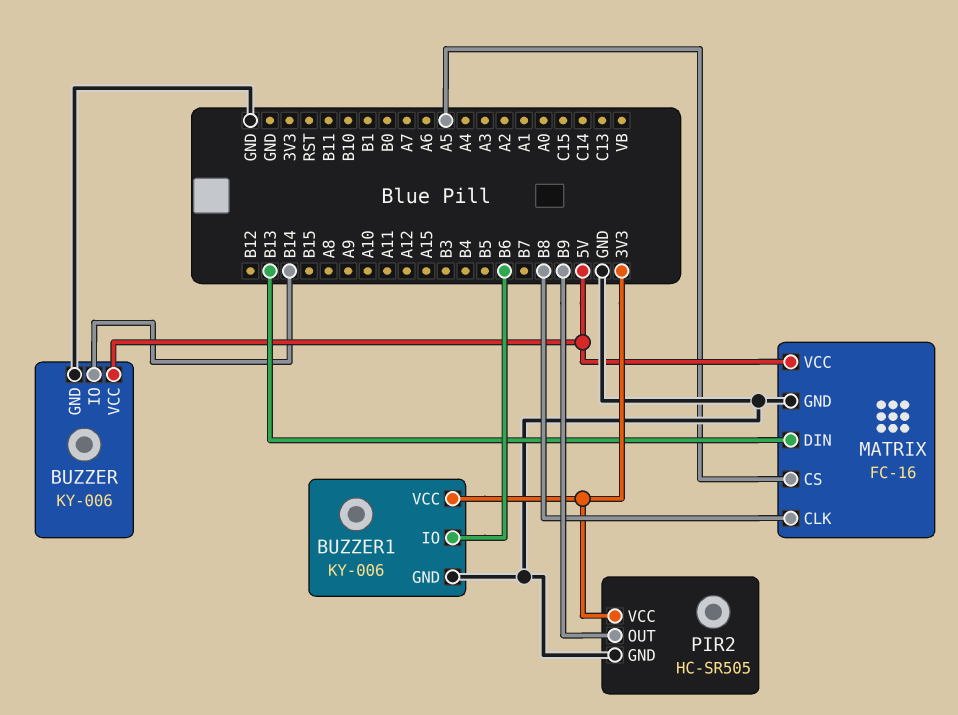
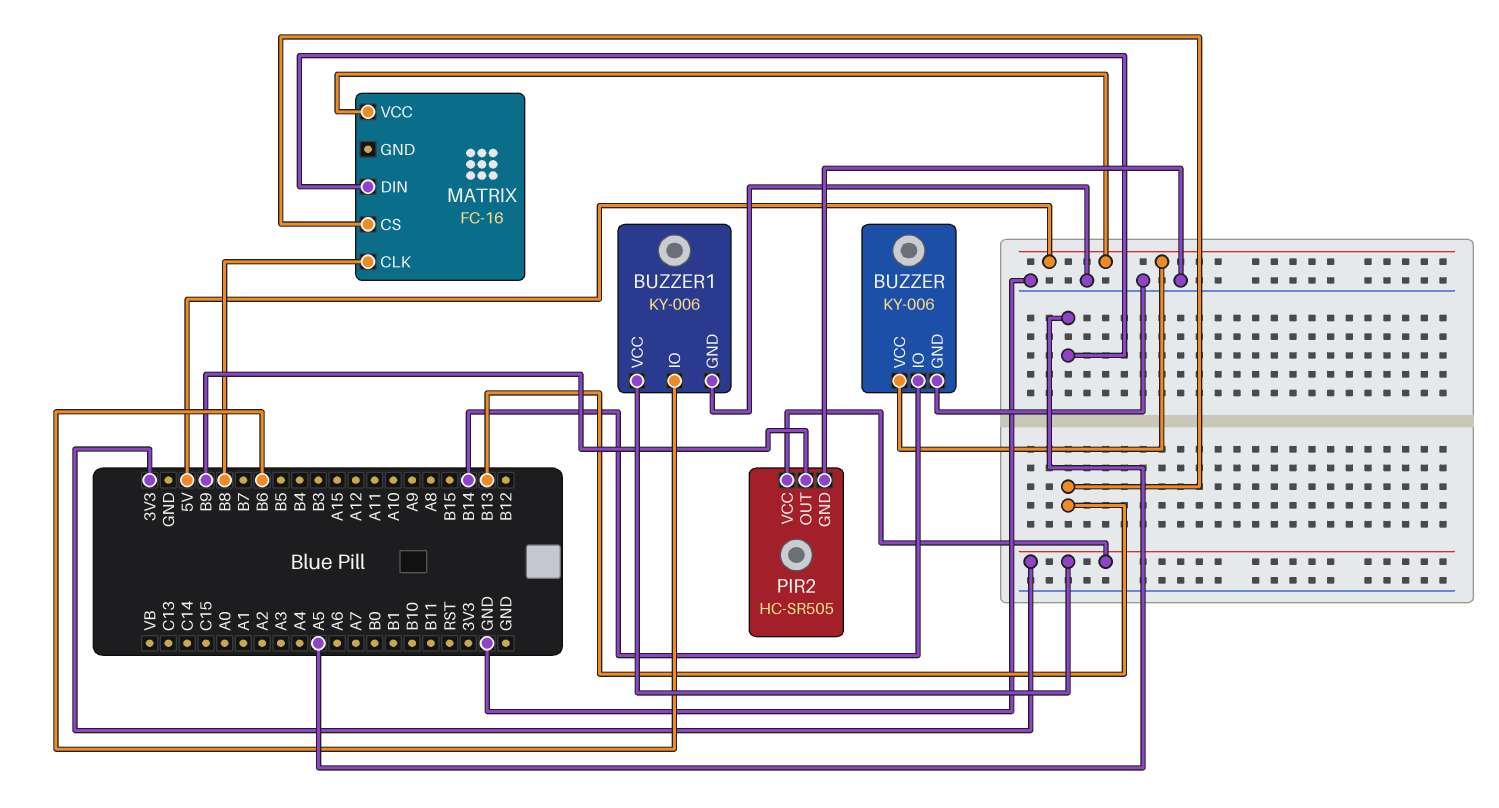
MATRIX pin CS: A5 -> B13
MATRIX pin DIN: B13 -> A5
MATRIX pin GND: GND -> none

